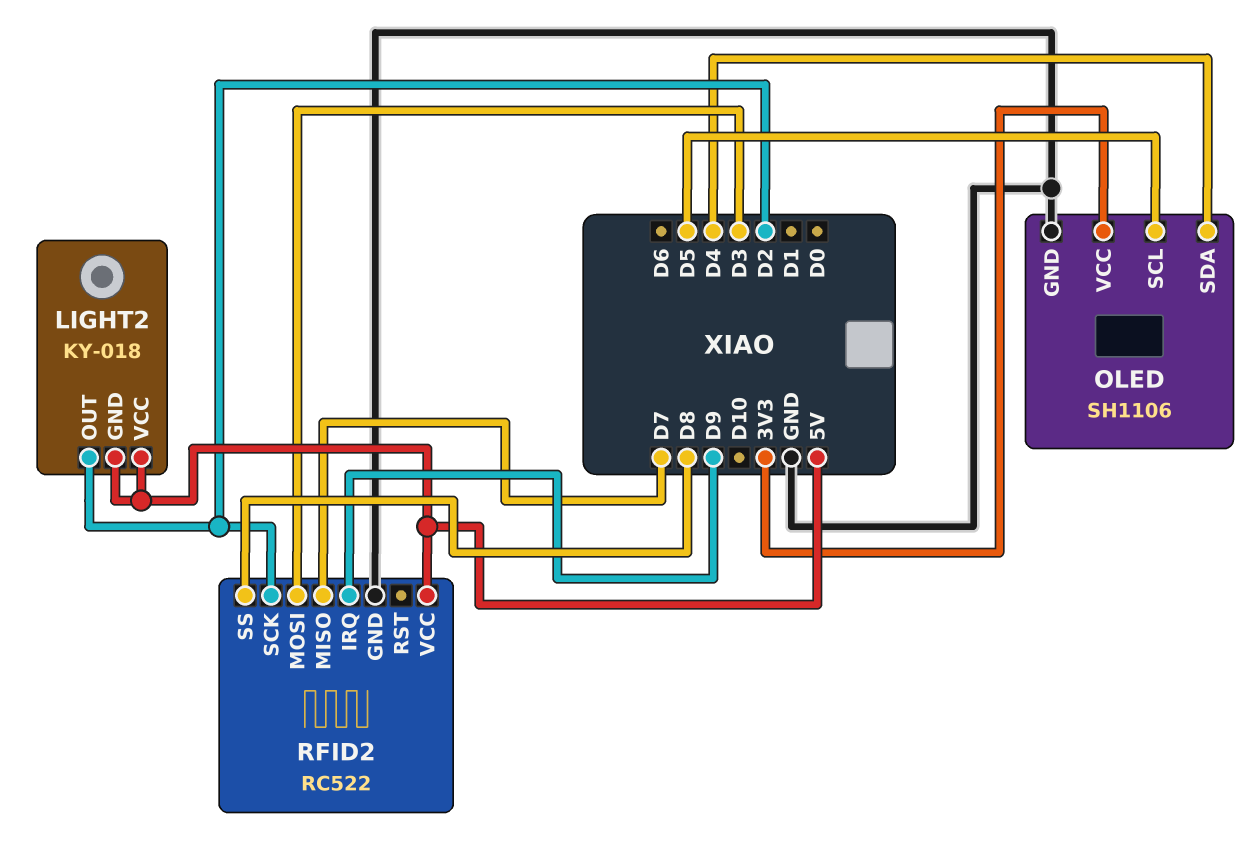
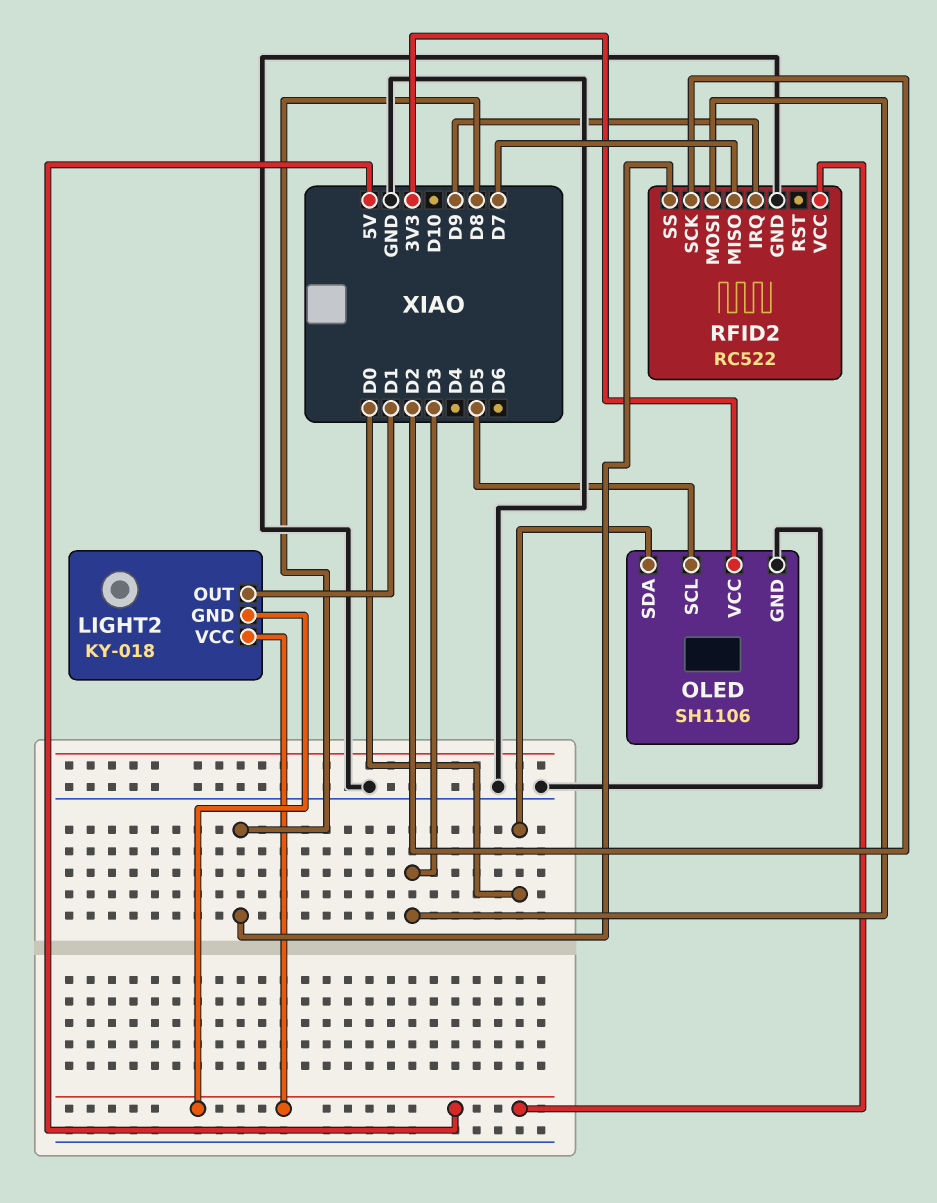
LIGHT2 pin OUT: D2 -> D1
OLED pin SDA: D4 -> D0

